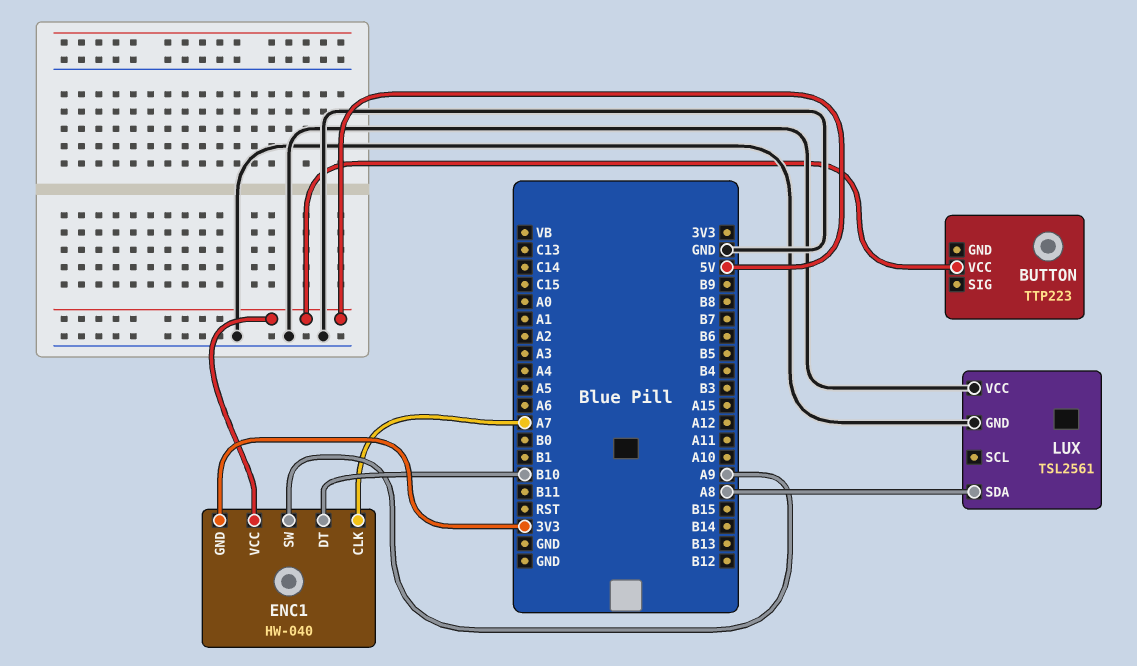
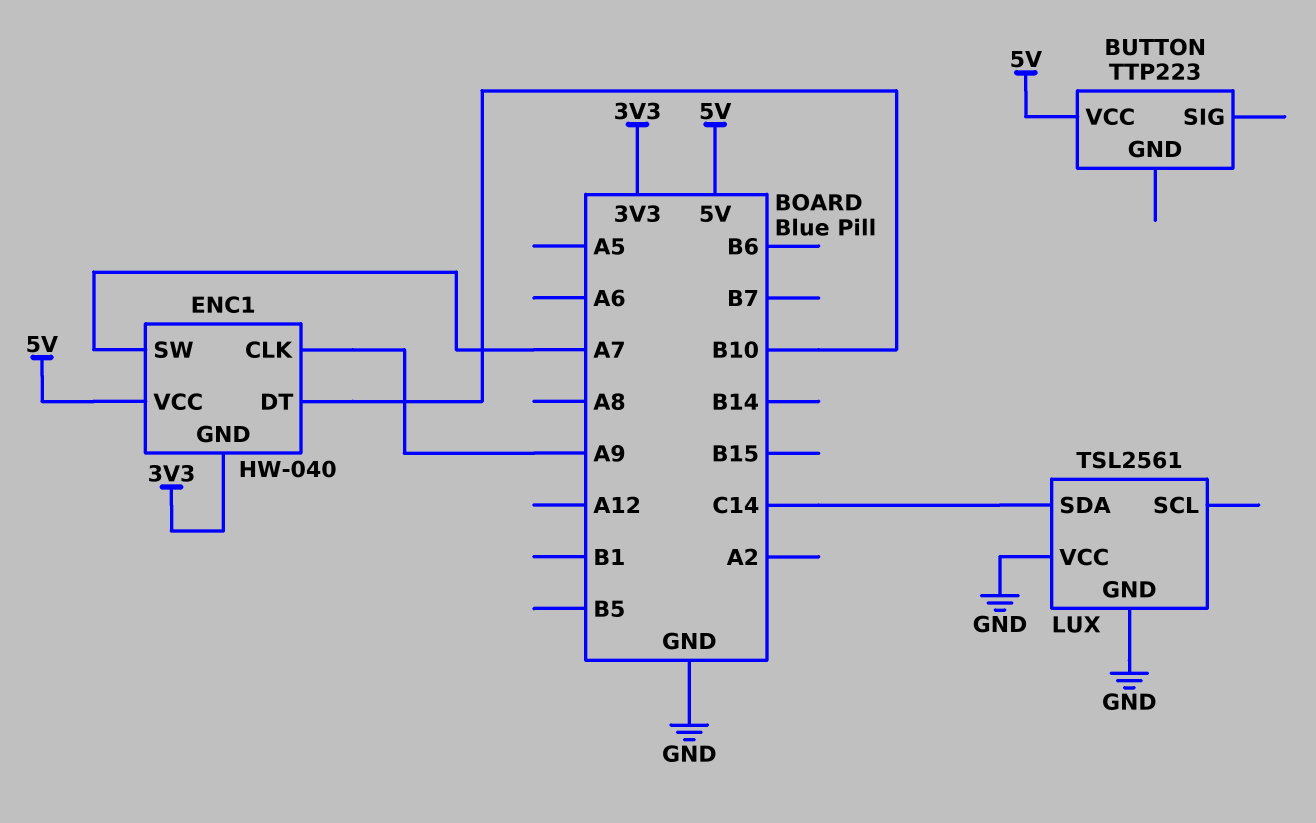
ENC1 pin CLK: A7 -> A9
ENC1 pin SW: A9 -> A7
LUX pin SDA: A8 -> C14

